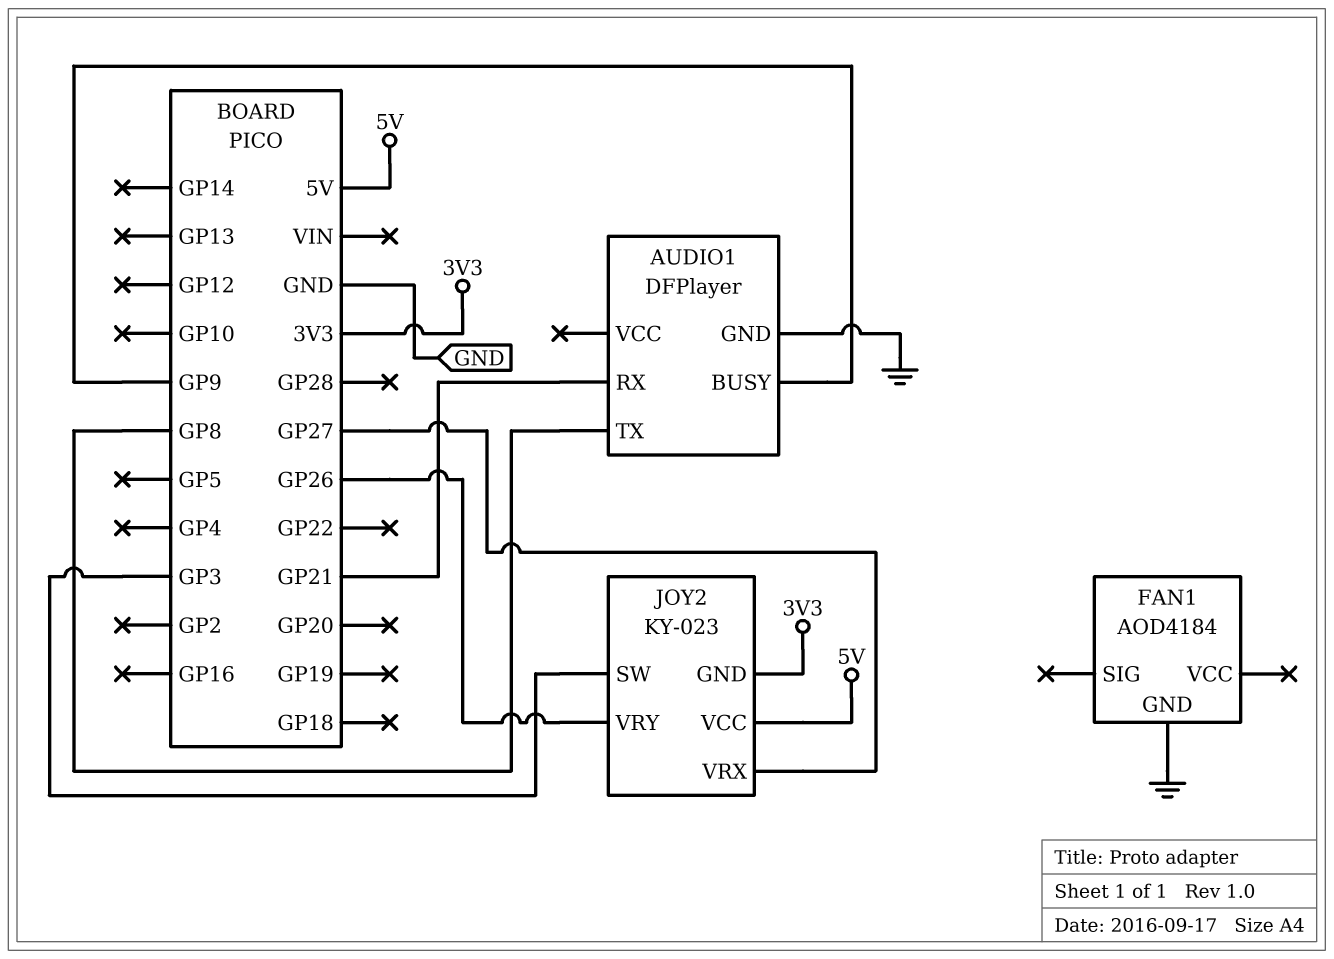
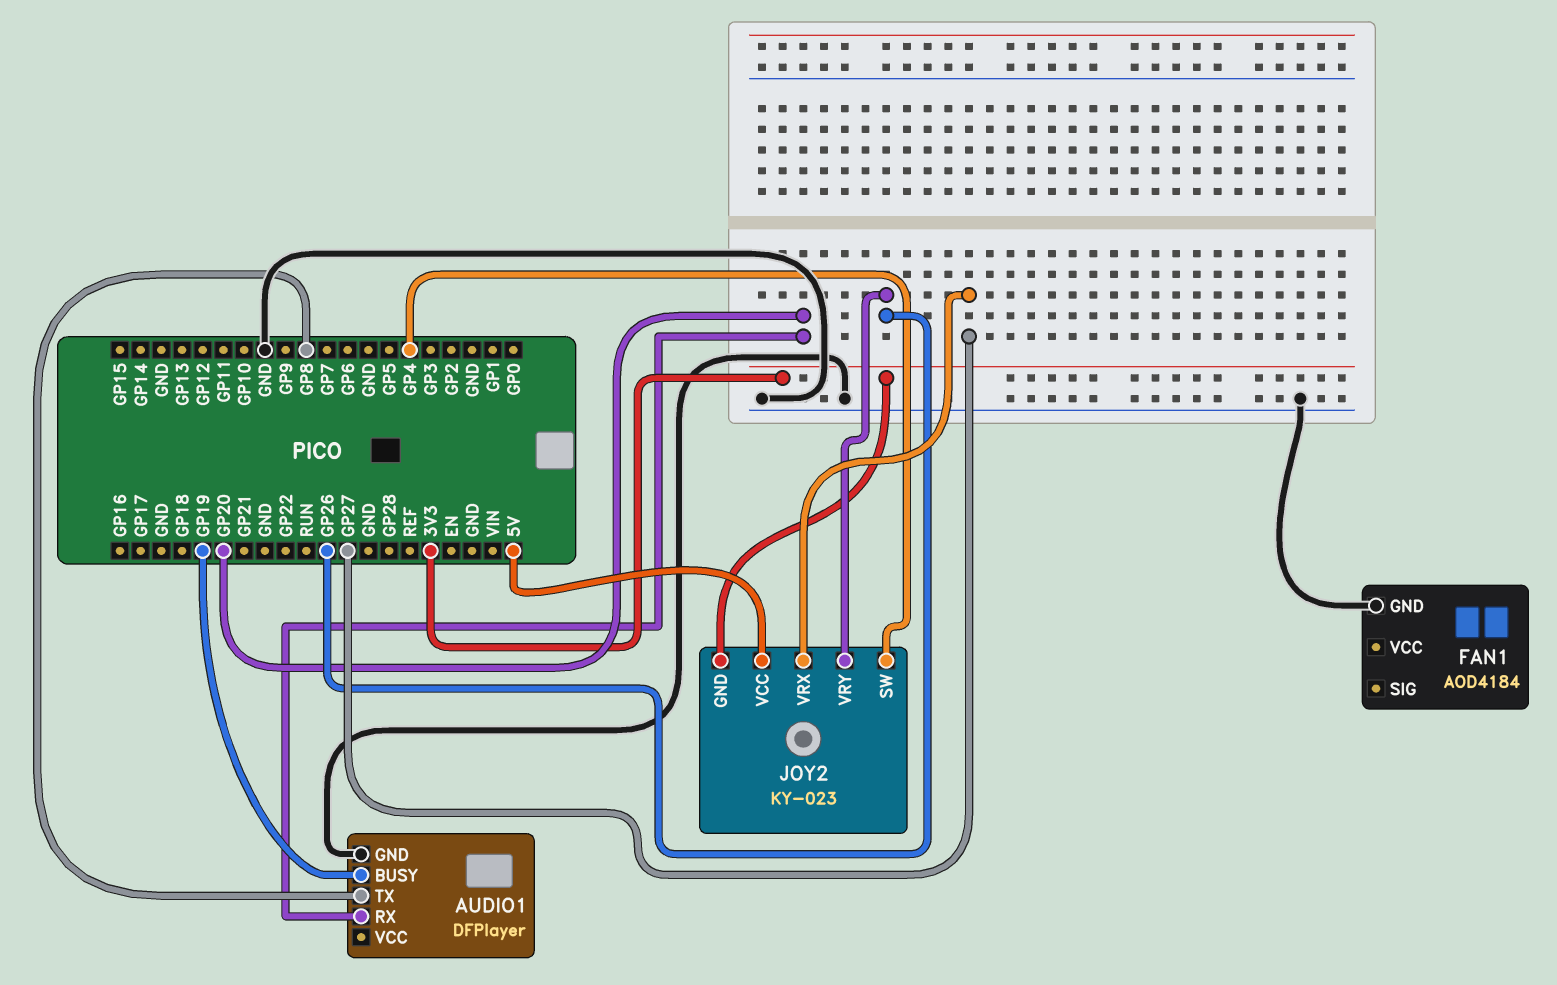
AUDIO1 pin BUSY: GP9 -> GP19
AUDIO1 pin RX: GP21 -> GP20
JOY2 pin SW: GP3 -> GP4

